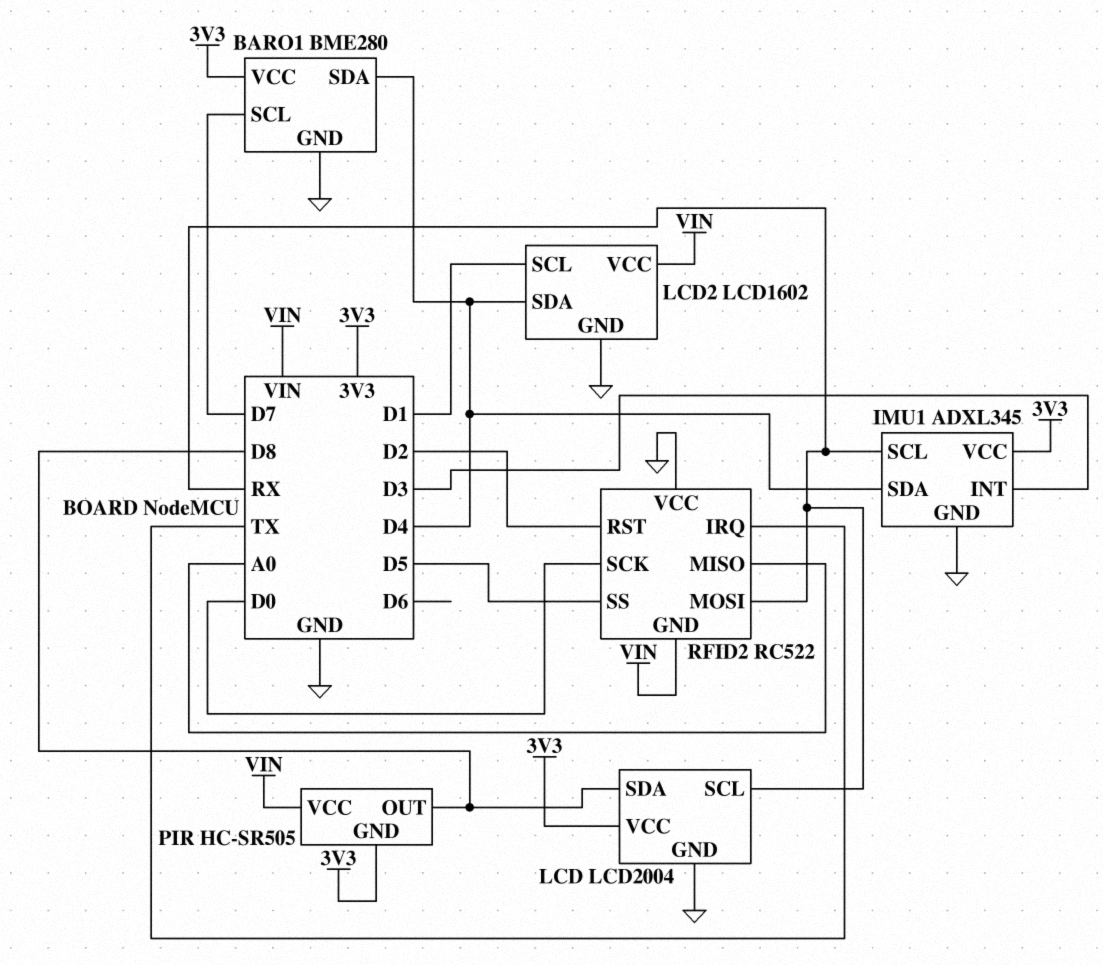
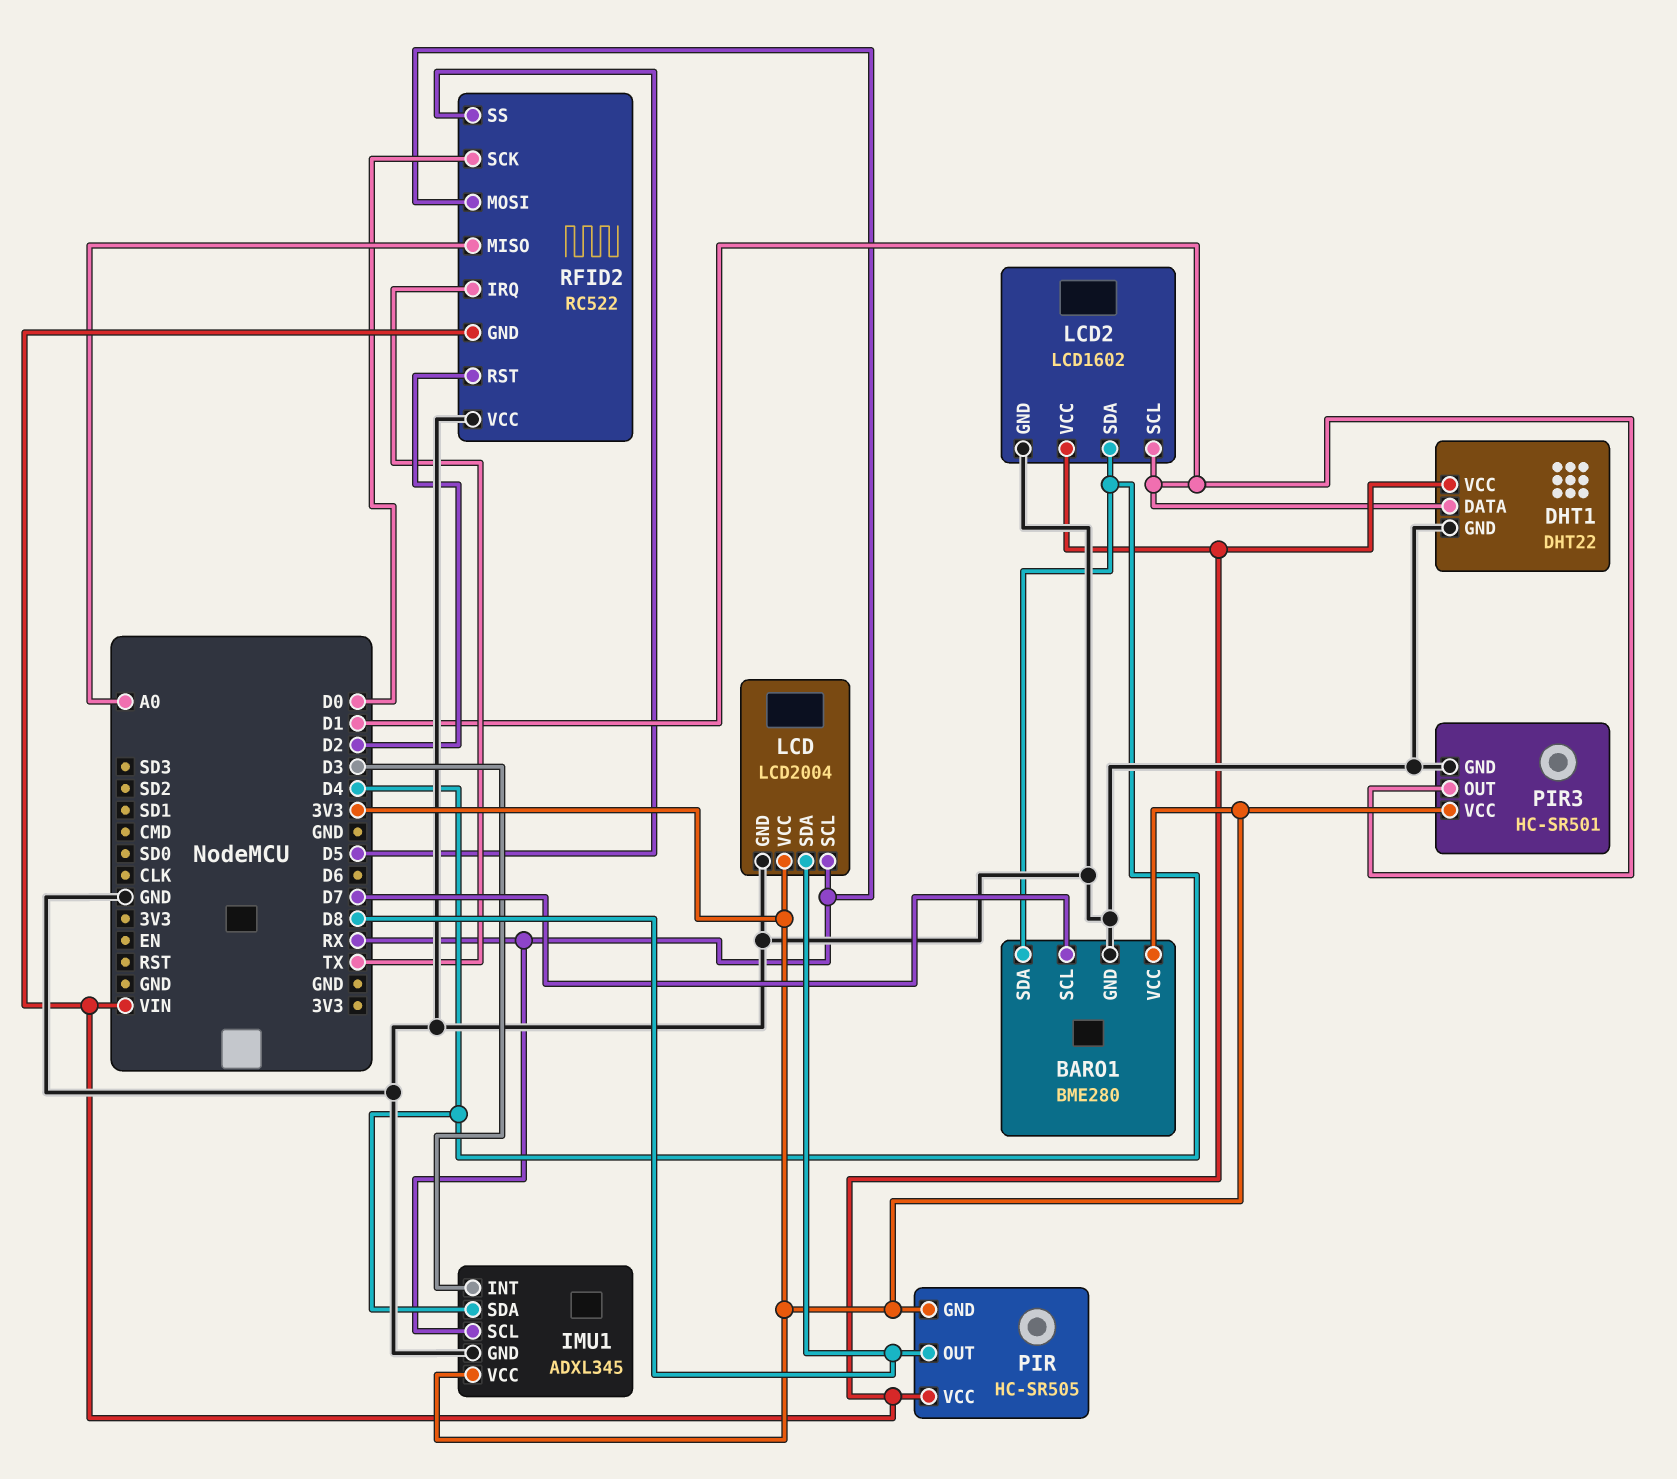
DHT1: none -> DHT22
DHT1 pin DATA: none -> D1
DHT1 pin GND: none -> GND
DHT1 pin VCC: none -> VIN
PIR3: none -> HC-SR501
PIR3 pin GND: none -> GND
PIR3 pin OUT: none -> D1
PIR3 pin VCC: none -> 3V3

